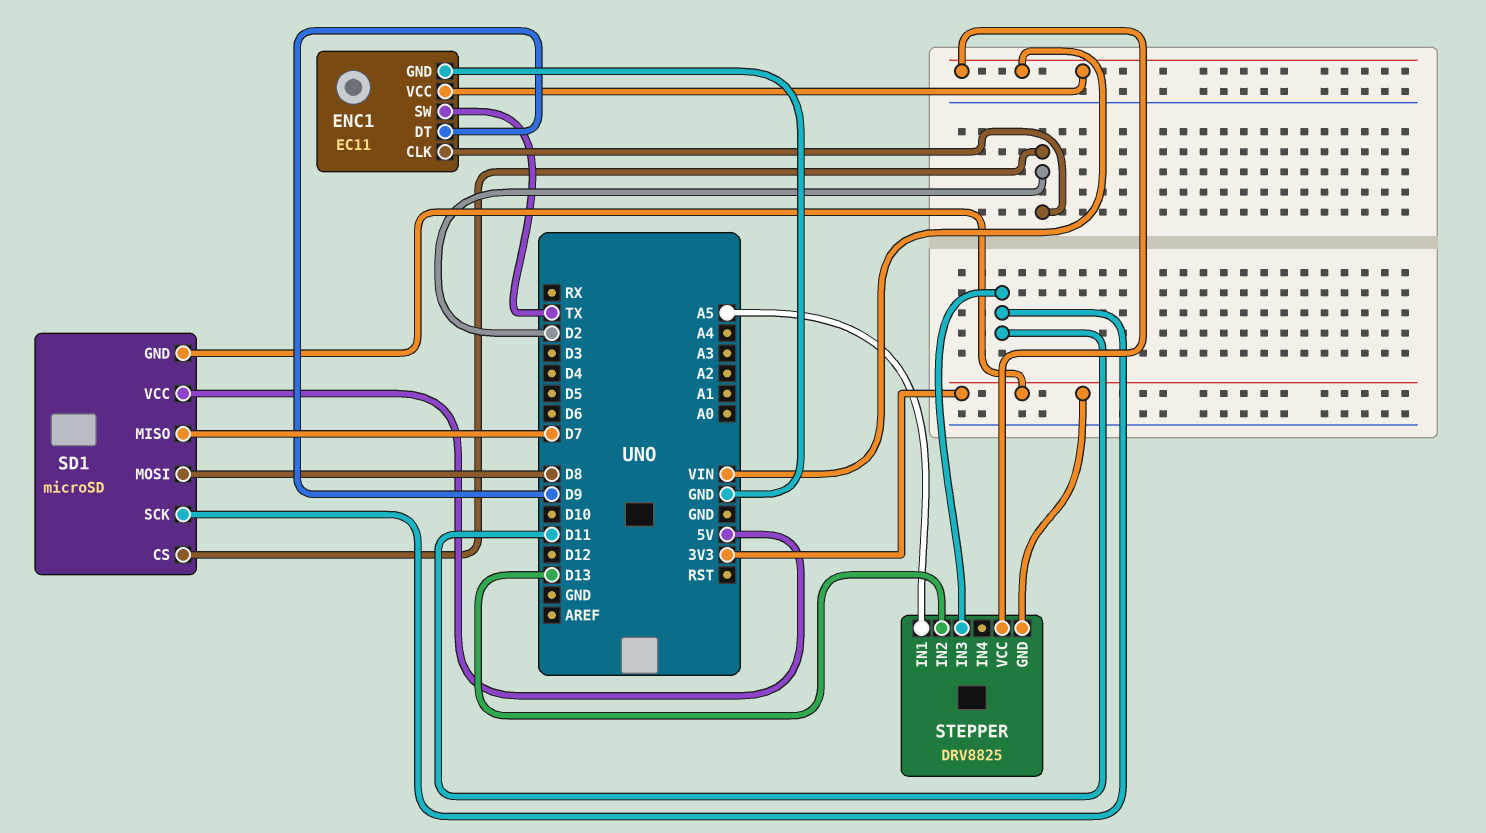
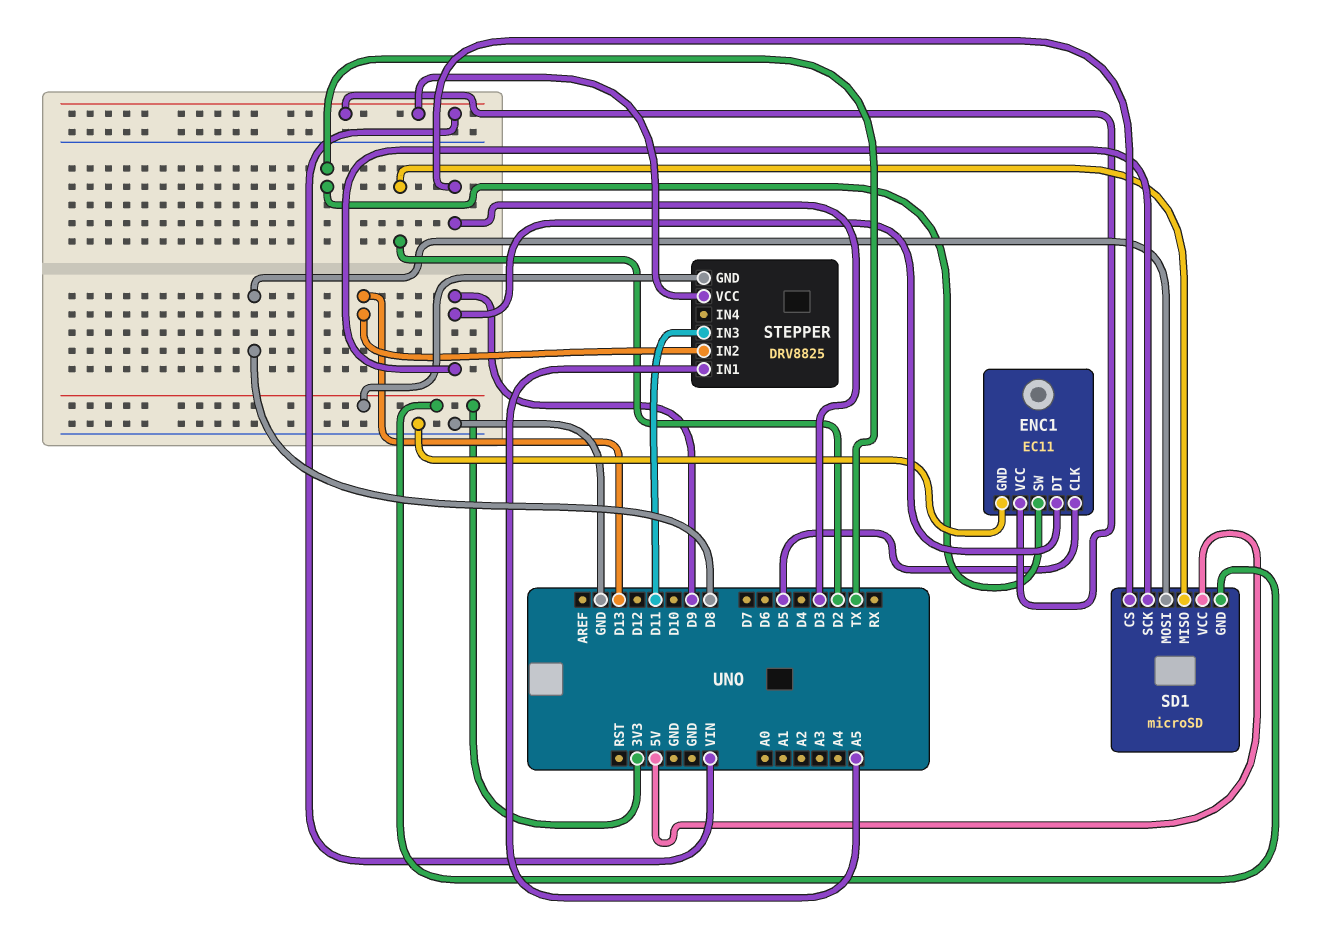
ENC1 pin CLK: D2 -> D5
SD1 pin CS: D2 -> D3
SD1 pin MISO: D7 -> D2
SD1 pin SCK: D11 -> D9

